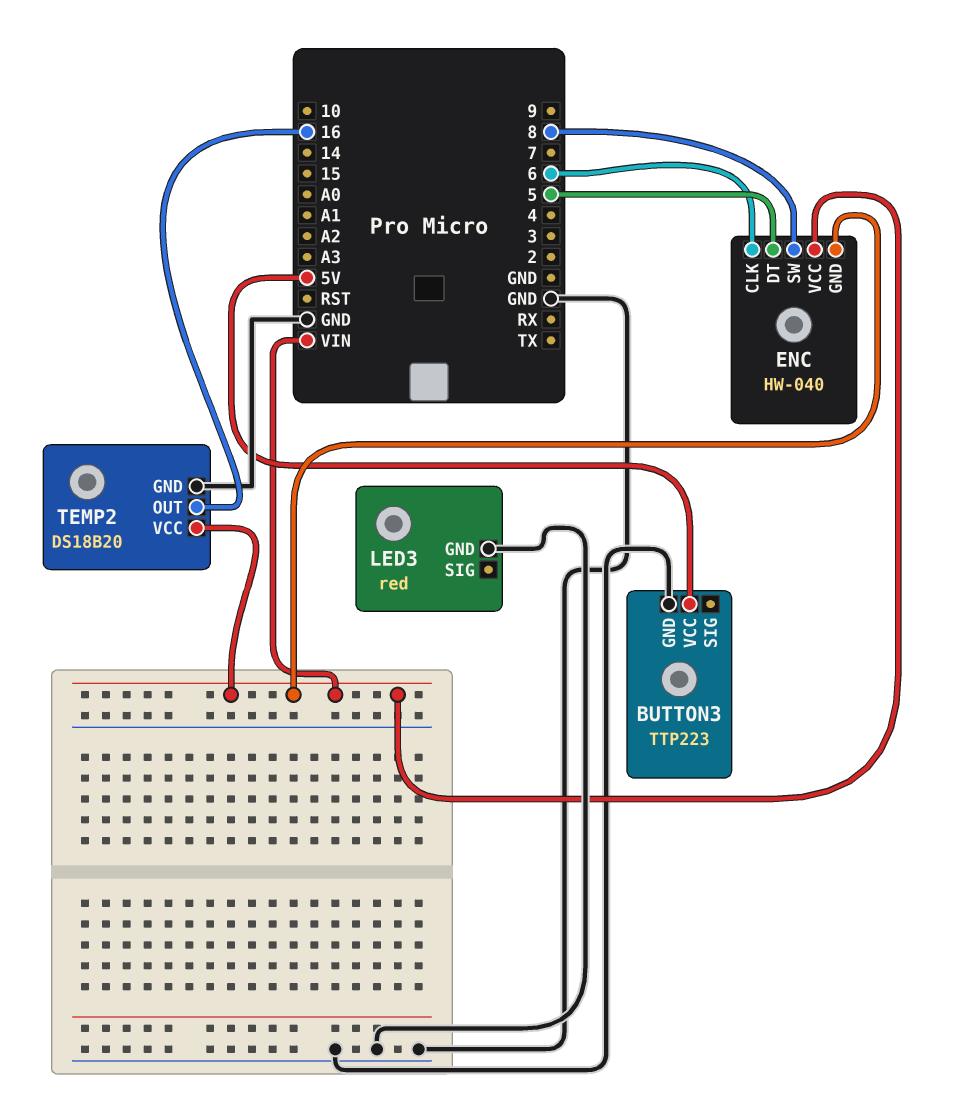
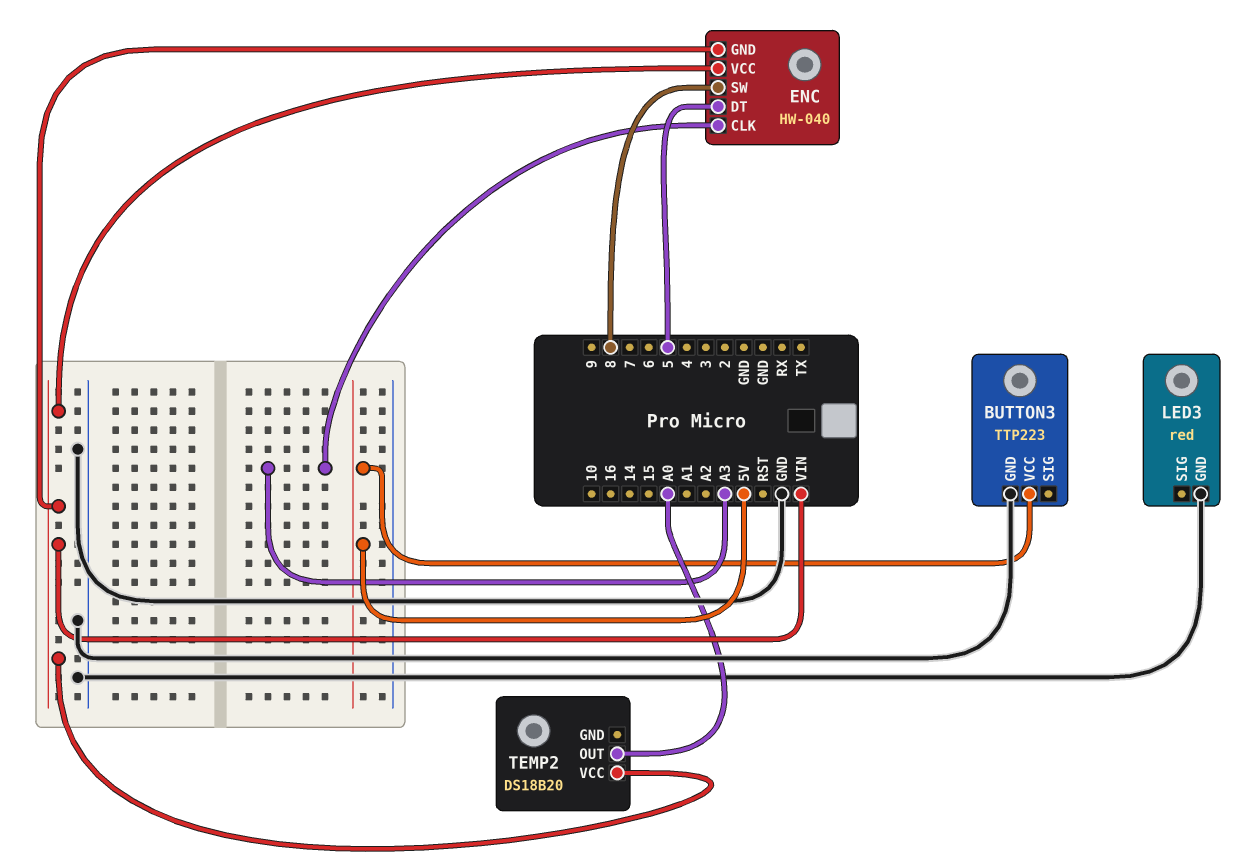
ENC pin CLK: 6 -> A3
TEMP2 pin GND: GND -> none
TEMP2 pin OUT: 16 -> A0

